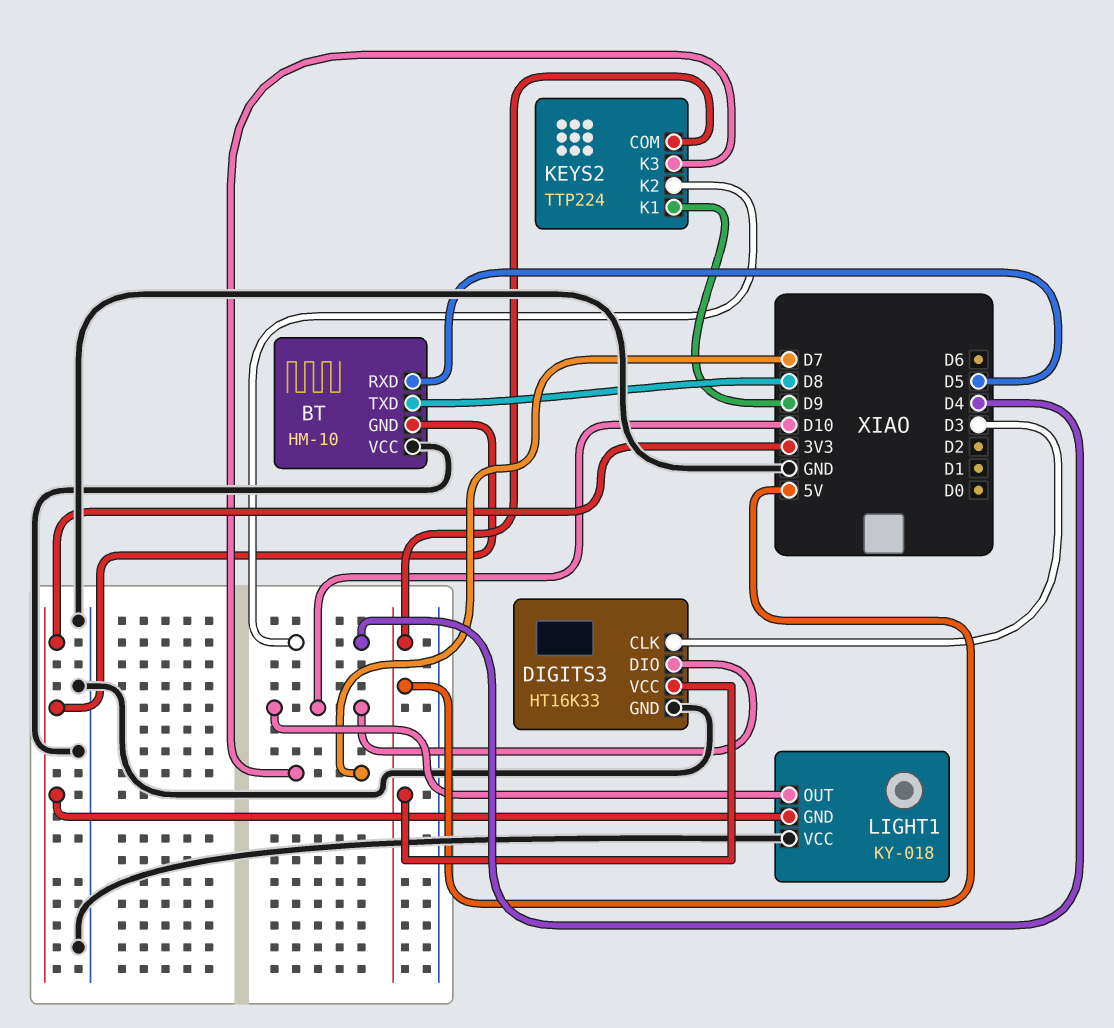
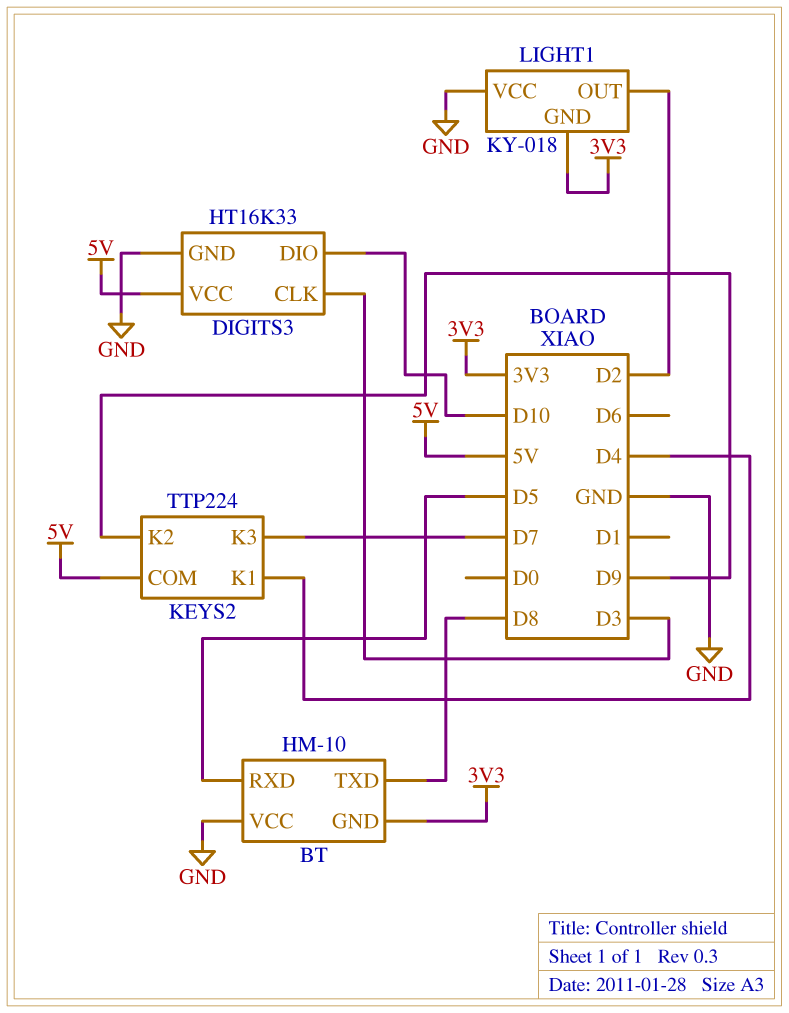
KEYS2 pin K1: D9 -> D4
KEYS2 pin K2: D4 -> D9
LIGHT1 pin OUT: D10 -> D2

